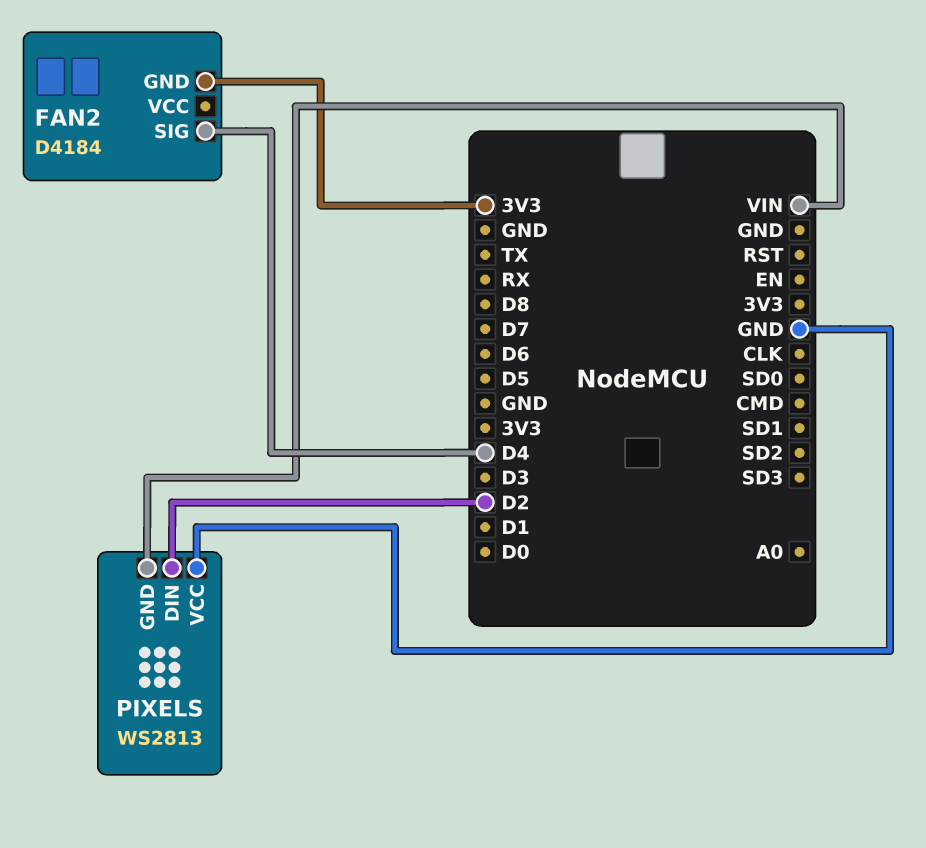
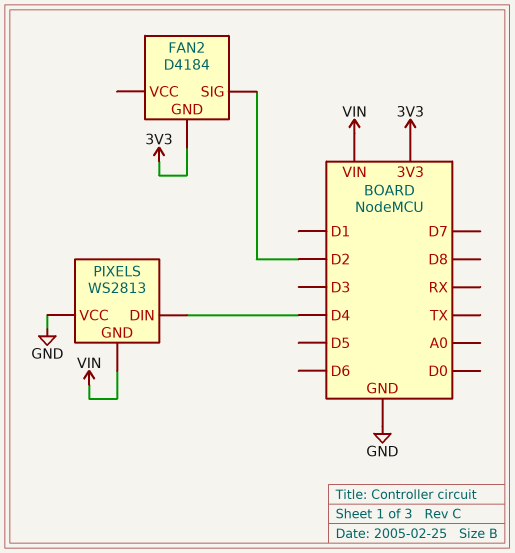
FAN2 pin SIG: D4 -> D2
PIXELS pin DIN: D2 -> D4

